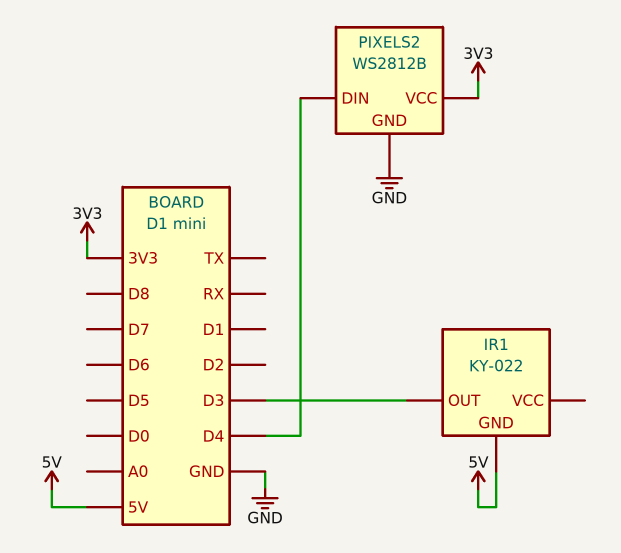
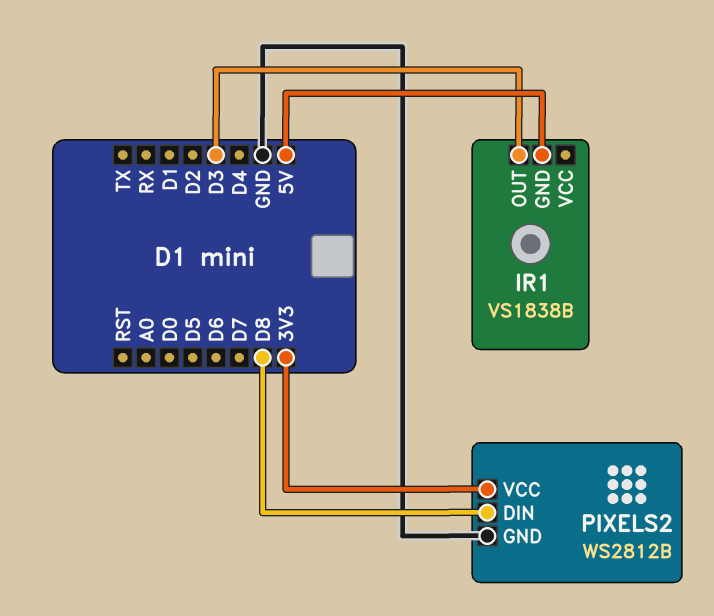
IR1: KY-022 -> VS1838B
PIXELS2 pin DIN: D4 -> D8

